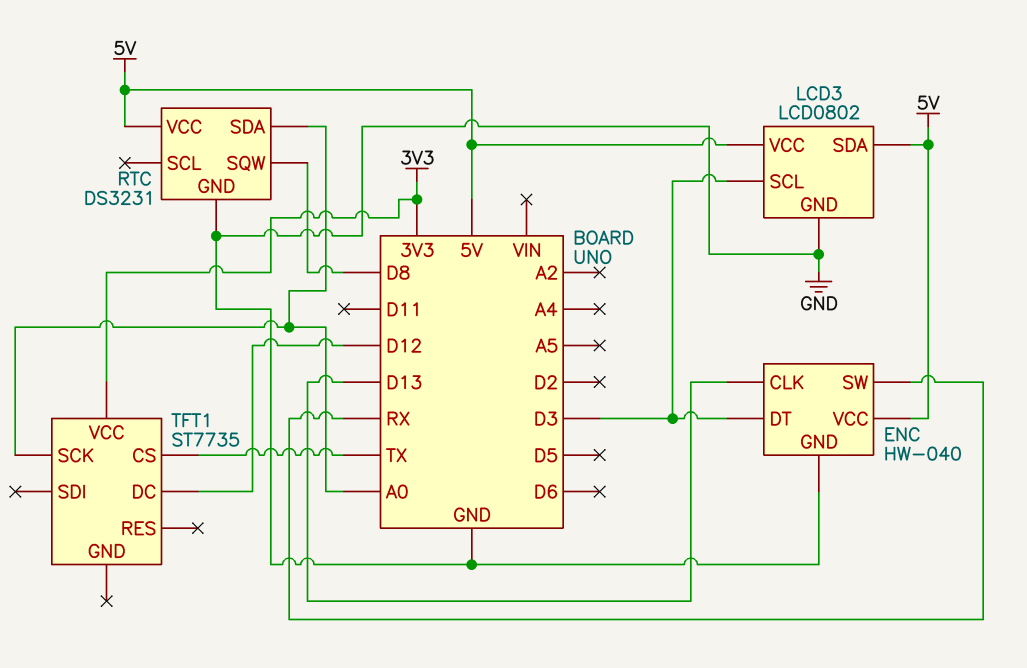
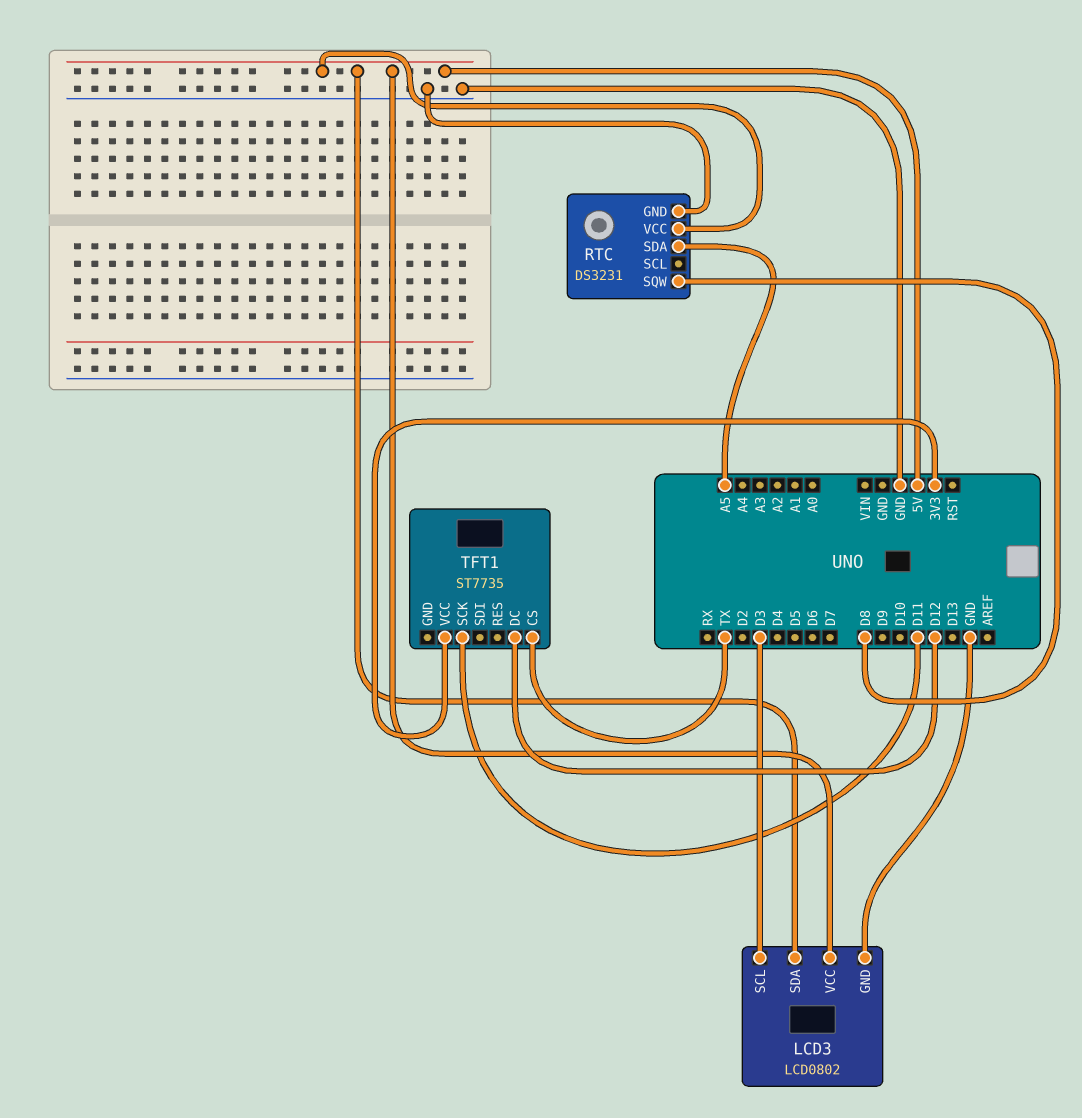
ENC: HW-040 -> none
ENC pin CLK: D13 -> none
ENC pin DT: D3 -> none
ENC pin GND: GND -> none
ENC pin SW: RX -> none
ENC pin VCC: 5V -> none
RTC pin SDA: A0 -> A5
TFT1 pin SCK: A0 -> D11

